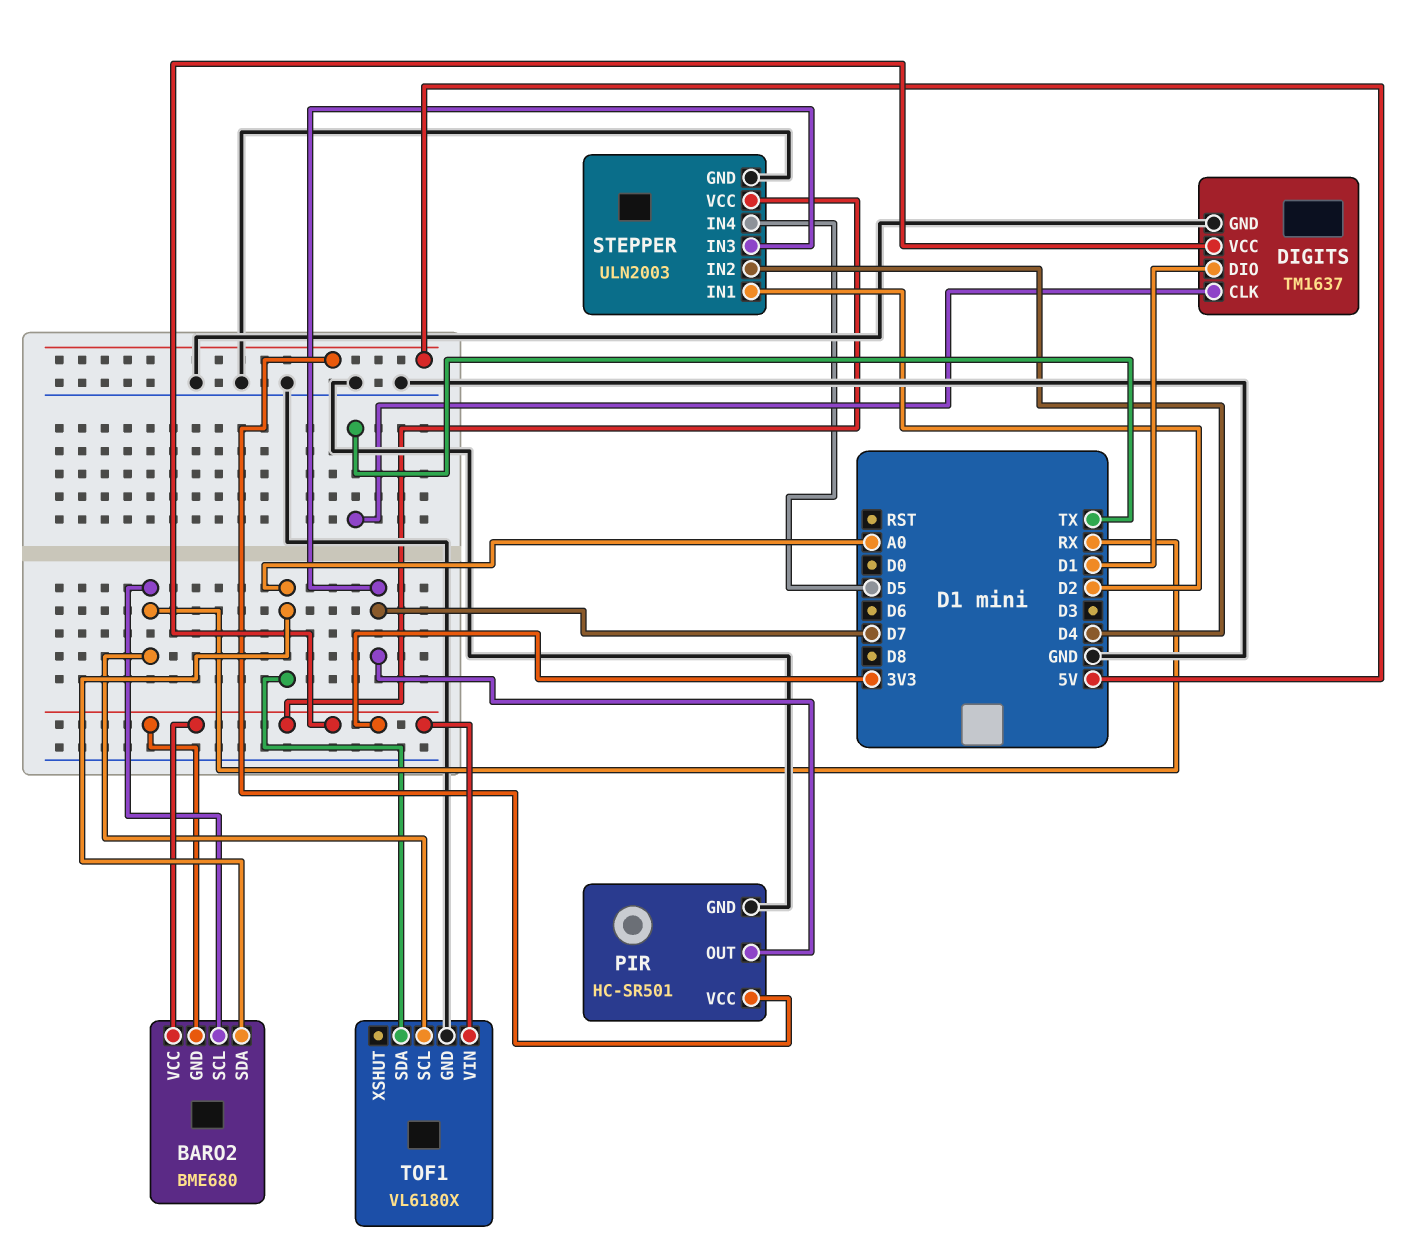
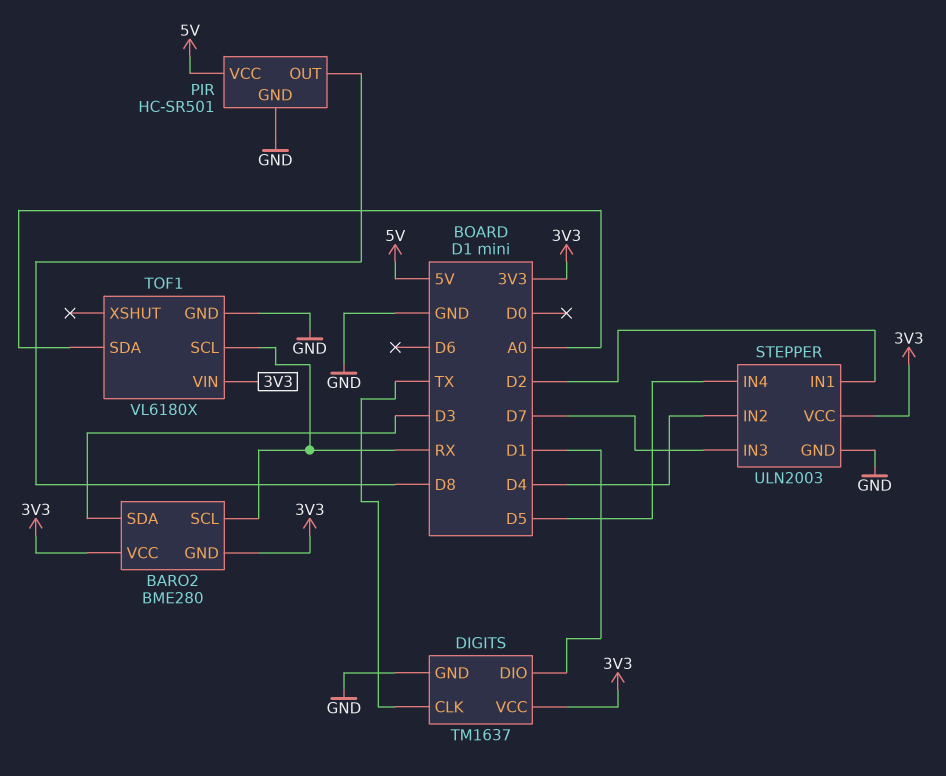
BARO2: BME680 -> BME280
BARO2 pin SDA: A0 -> D3
PIR pin OUT: D7 -> D8

